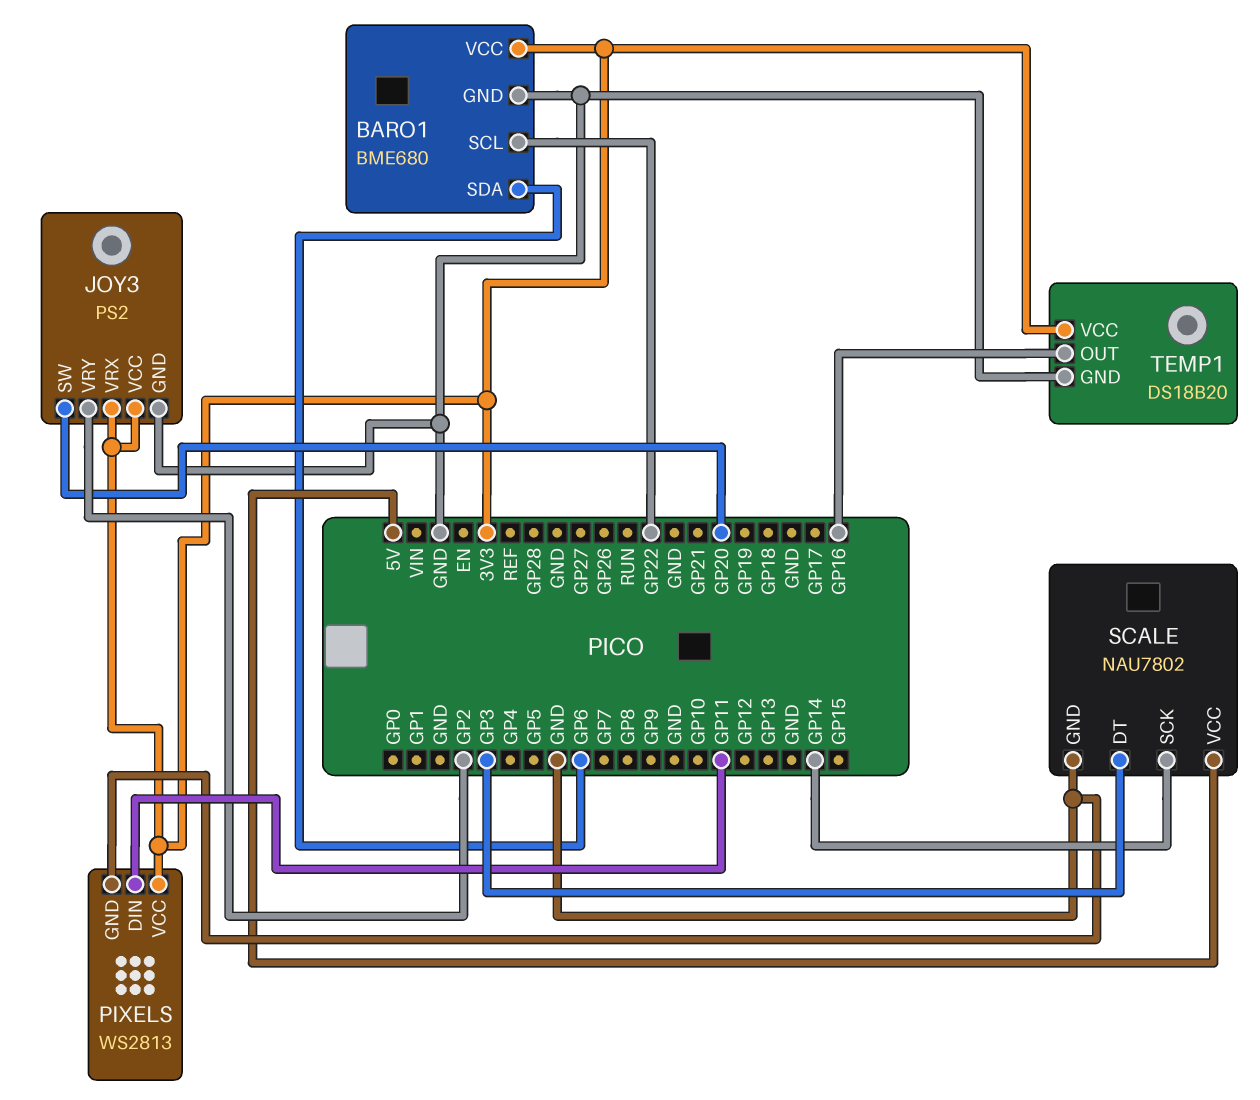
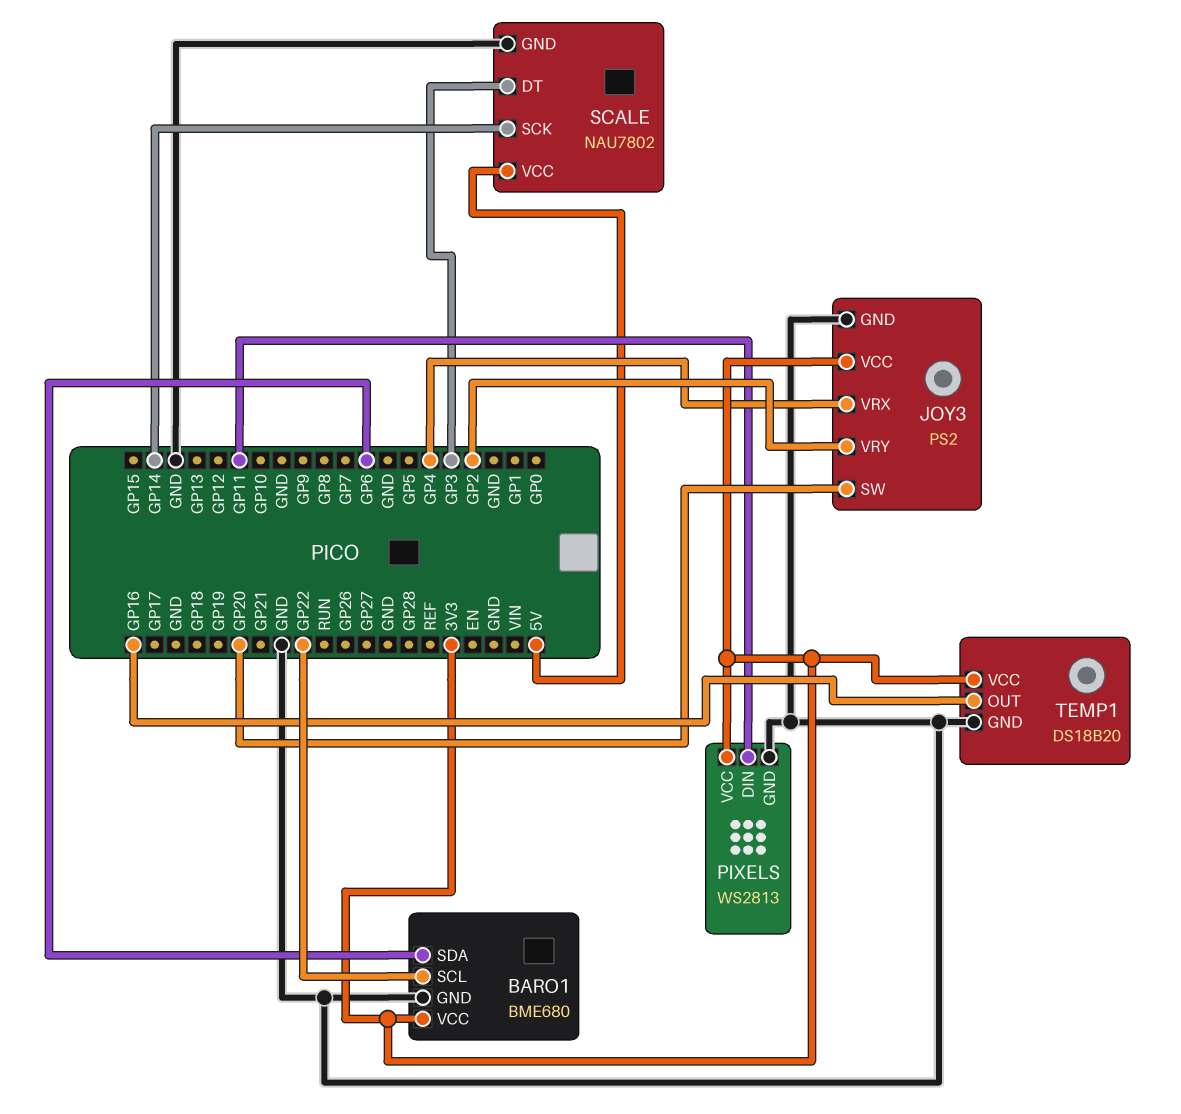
JOY3 pin VRX: 3V3 -> GP4

